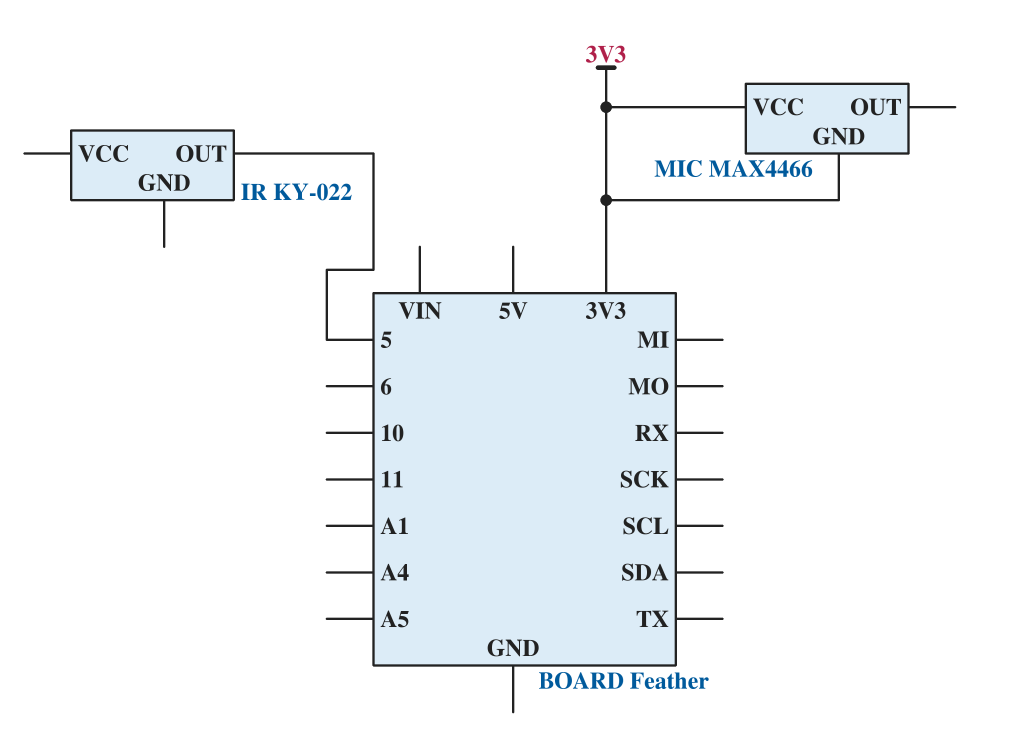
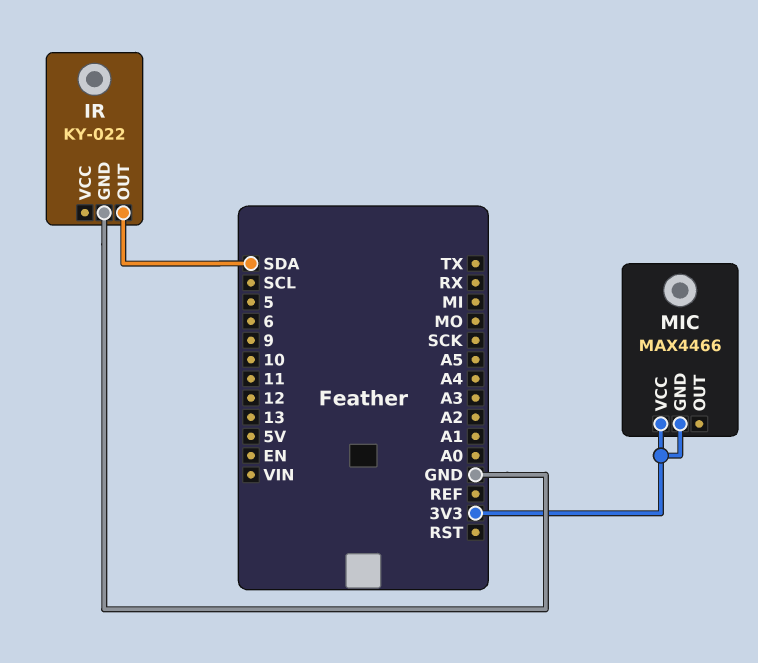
IR pin GND: none -> GND
IR pin OUT: 5 -> SDA

